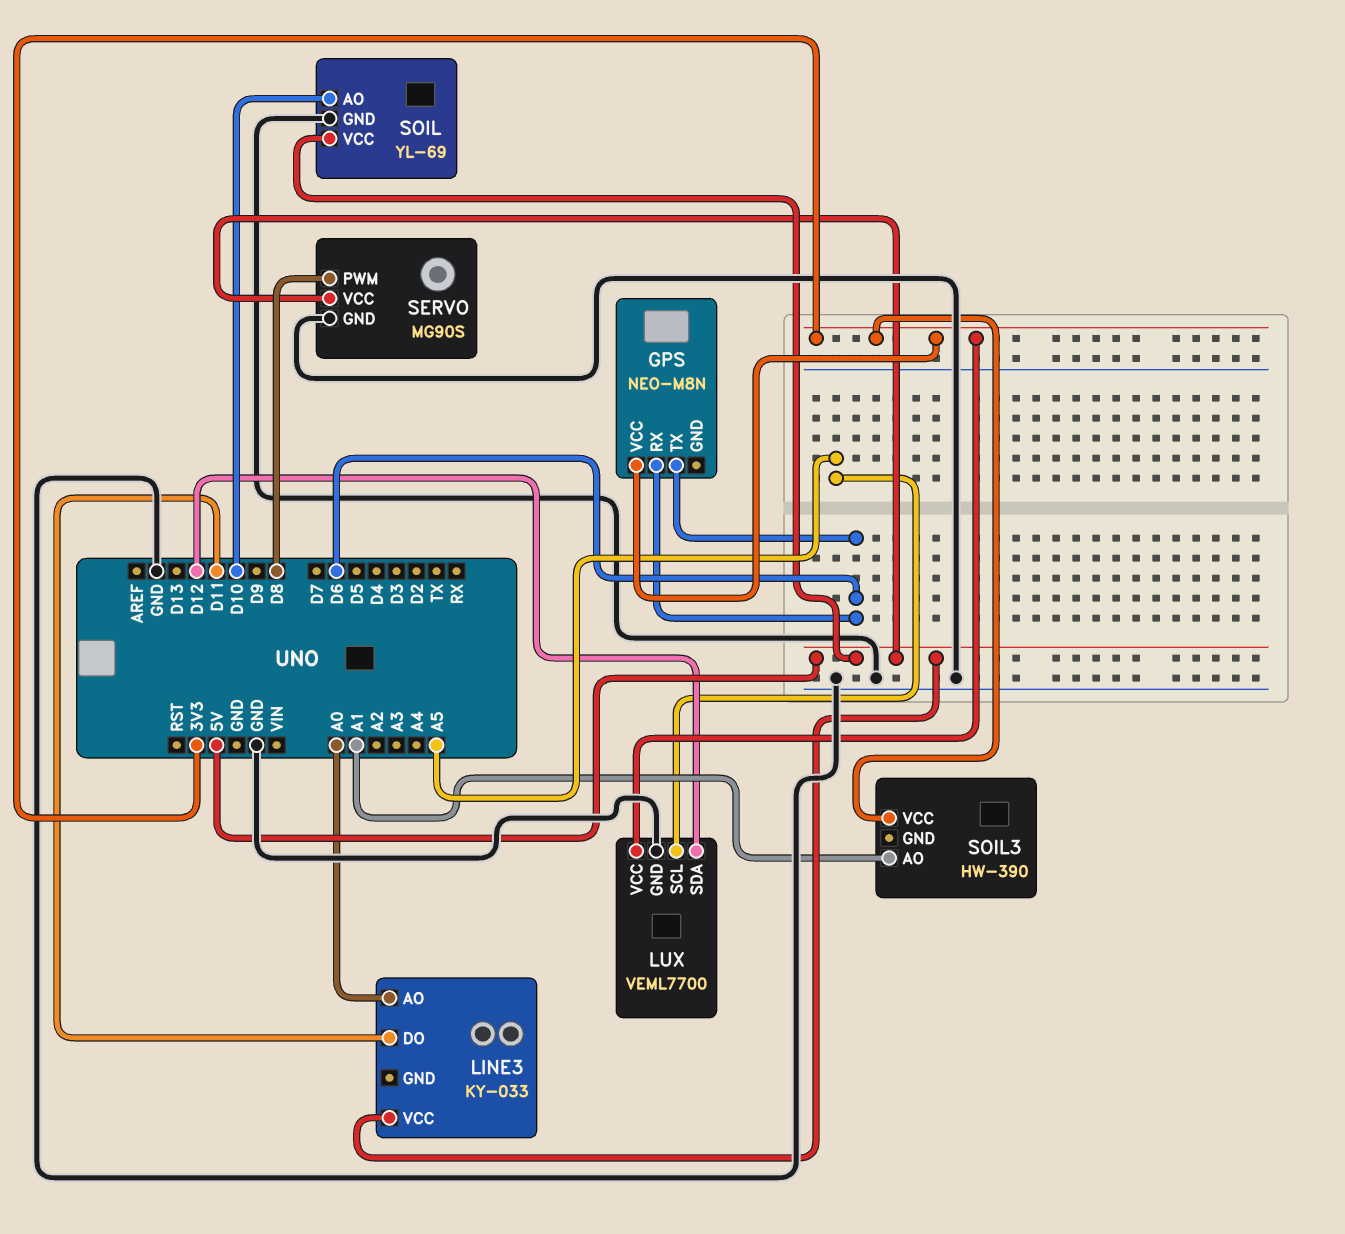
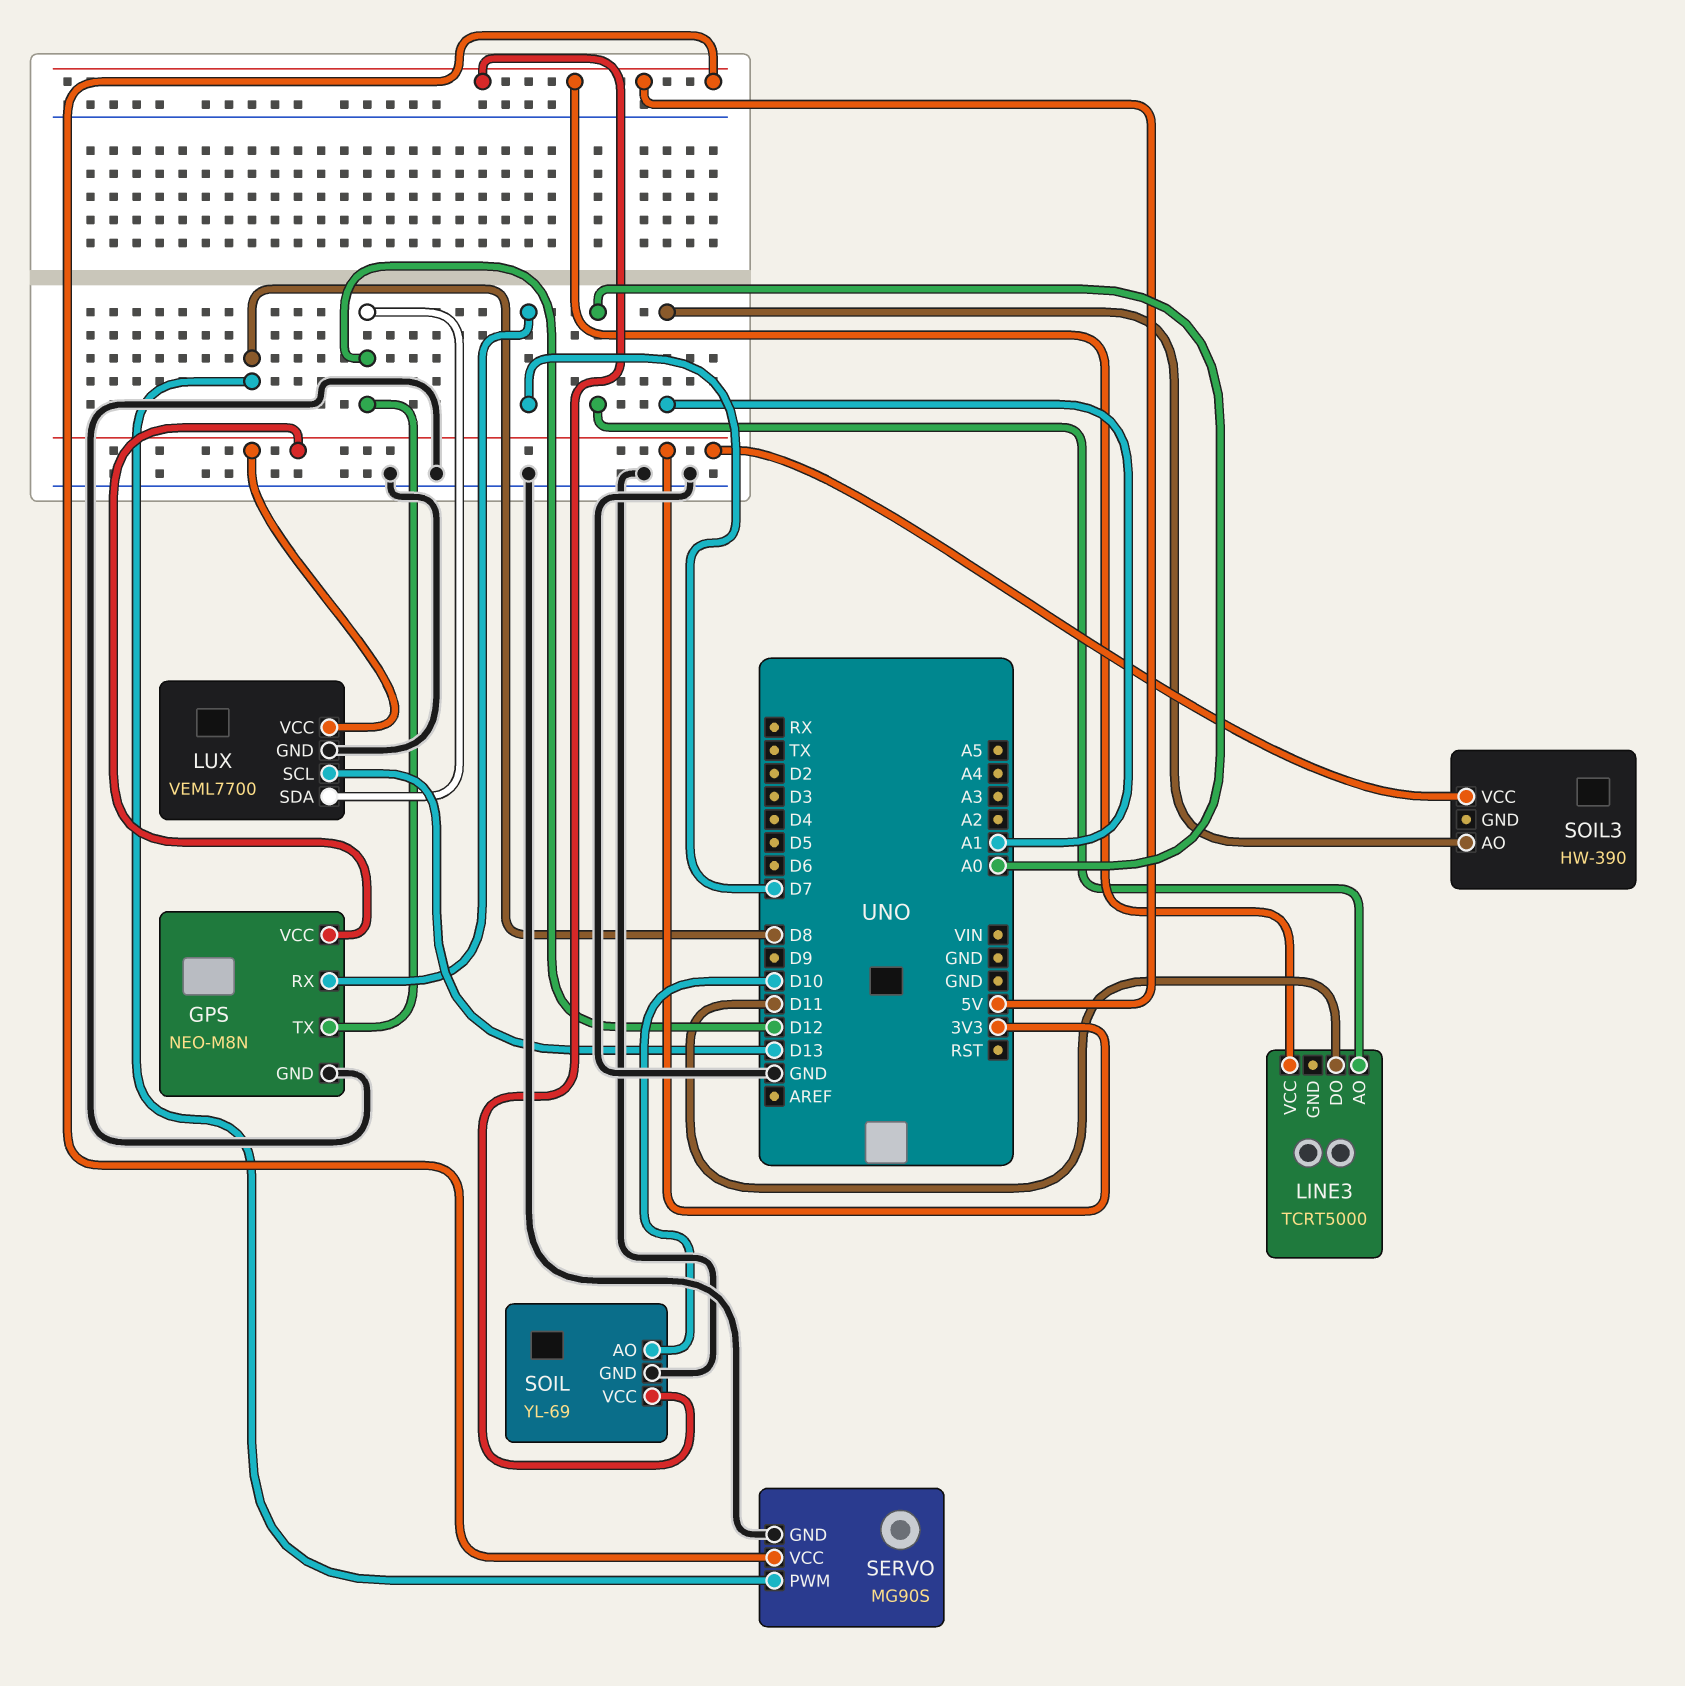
GPS pin GND: none -> GND
GPS pin RX: D6 -> D7
GPS pin TX: D6 -> D12
LINE3: KY-033 -> TCRT5000
LUX pin SCL: A5 -> D13

